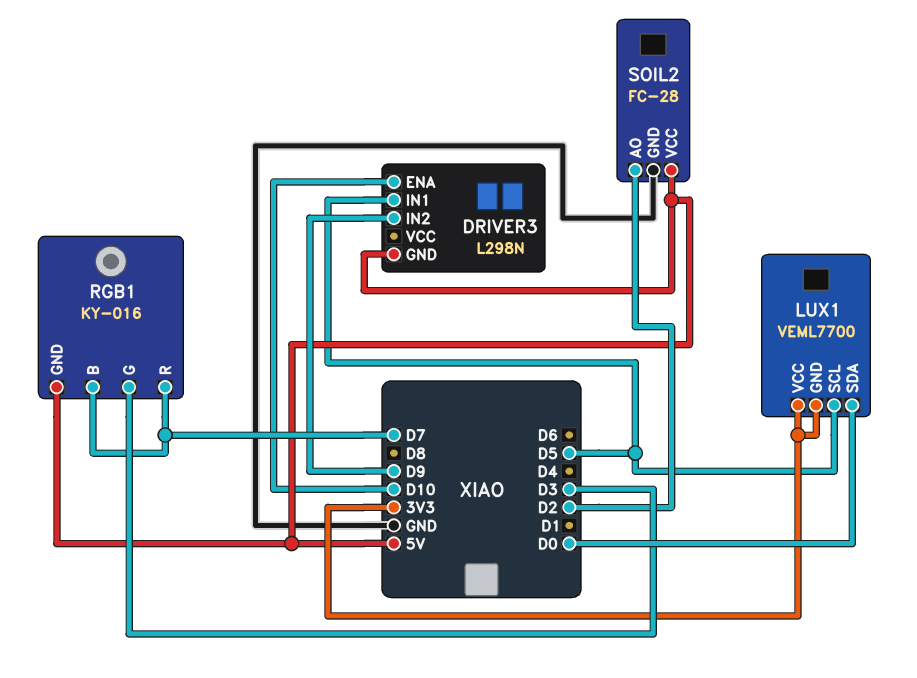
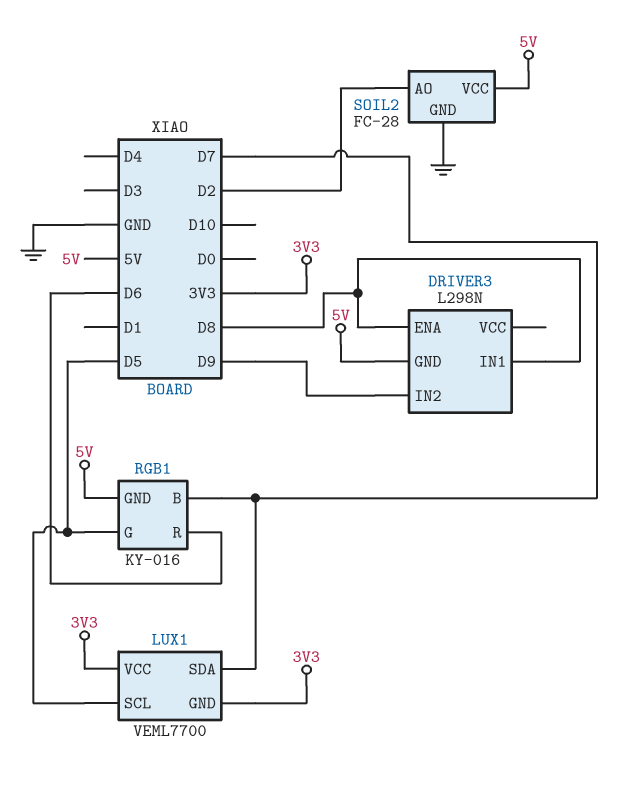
DRIVER3 pin ENA: D10 -> D8
DRIVER3 pin IN1: D5 -> D8
LUX1 pin SDA: D0 -> D7
RGB1 pin G: D3 -> D5
RGB1 pin R: D7 -> D6

